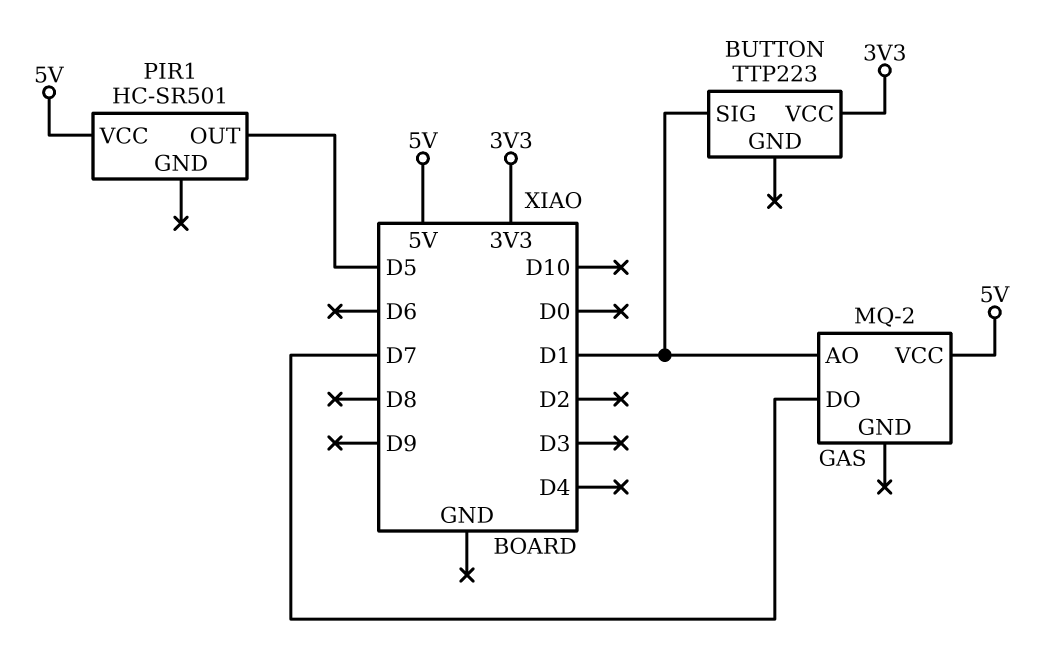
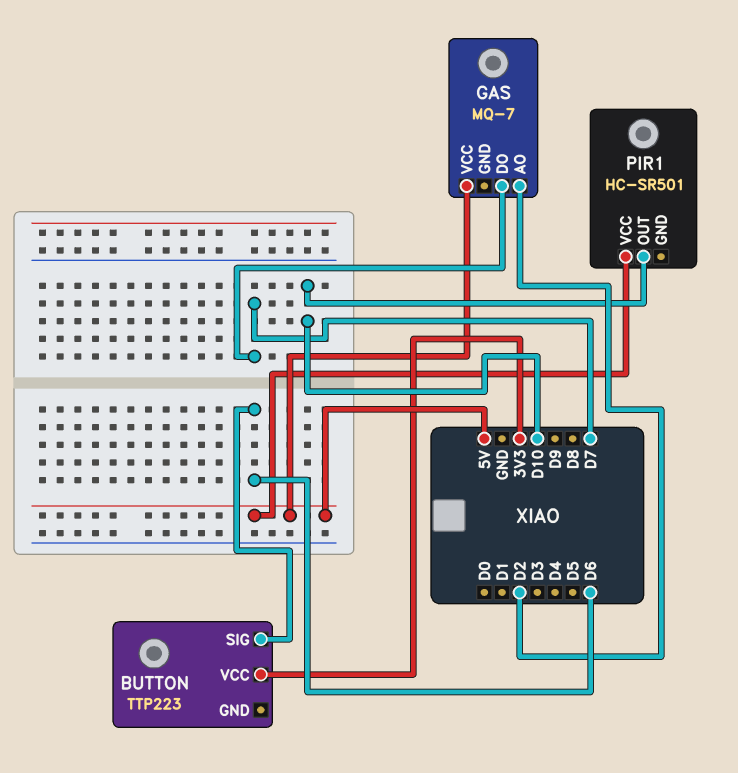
BUTTON pin SIG: D1 -> D6
GAS: MQ-2 -> MQ-7
GAS pin AO: D1 -> D2
PIR1 pin OUT: D5 -> D10

